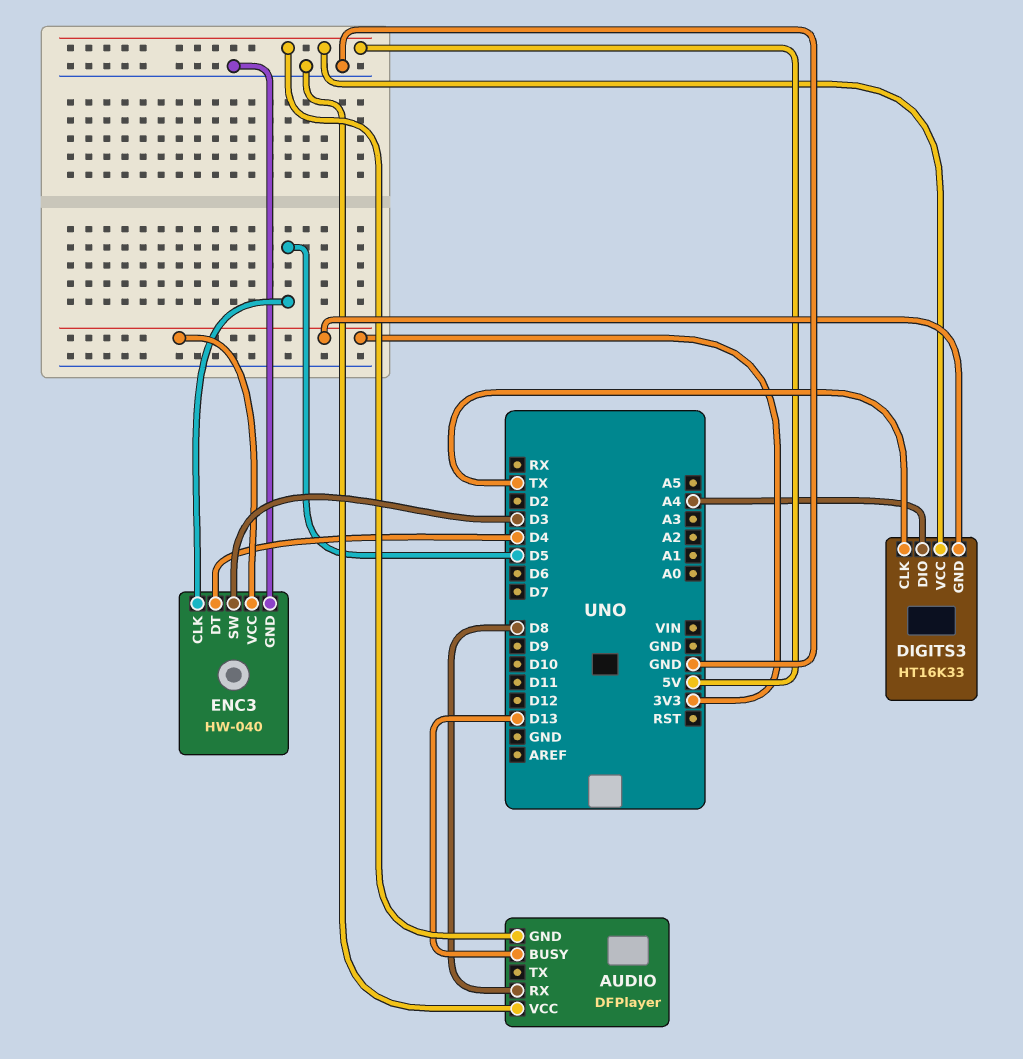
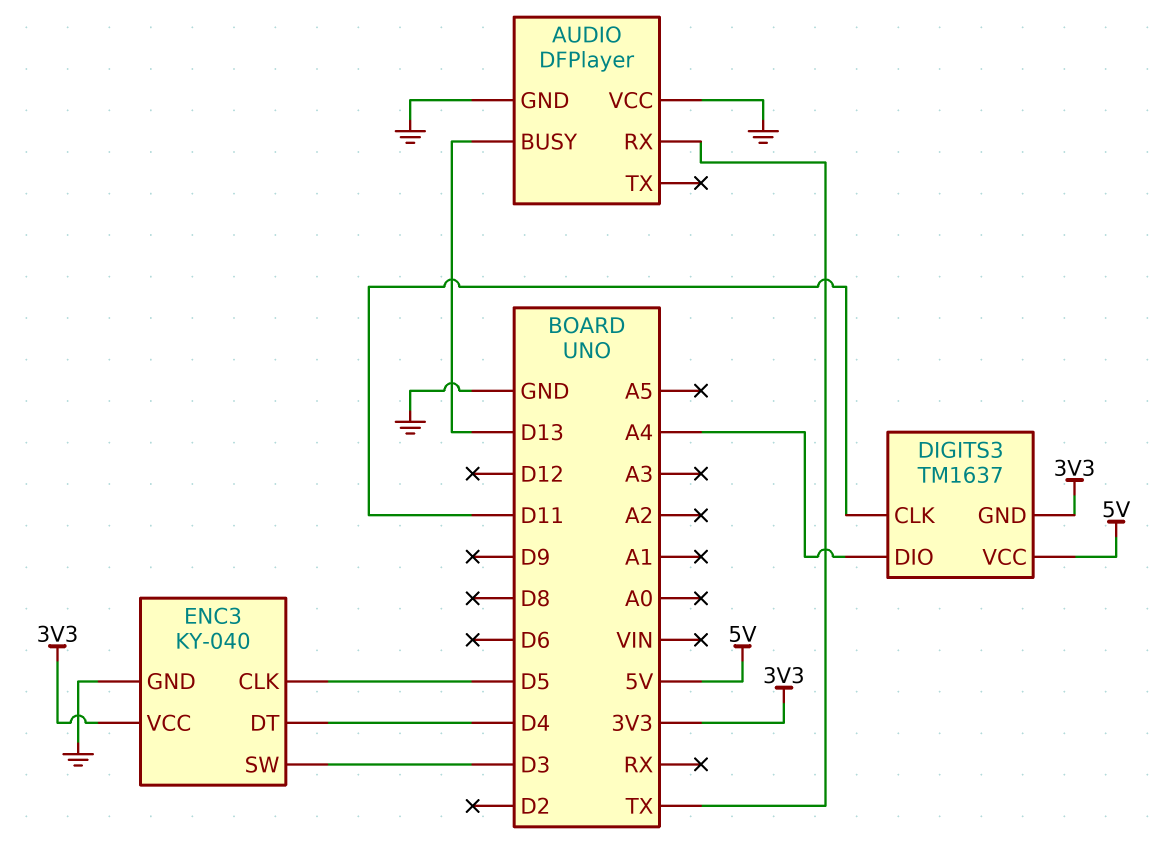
AUDIO pin GND: 5V -> GND
AUDIO pin RX: D8 -> TX
DIGITS3: HT16K33 -> TM1637
DIGITS3 pin CLK: TX -> D11
ENC3: HW-040 -> KY-040

